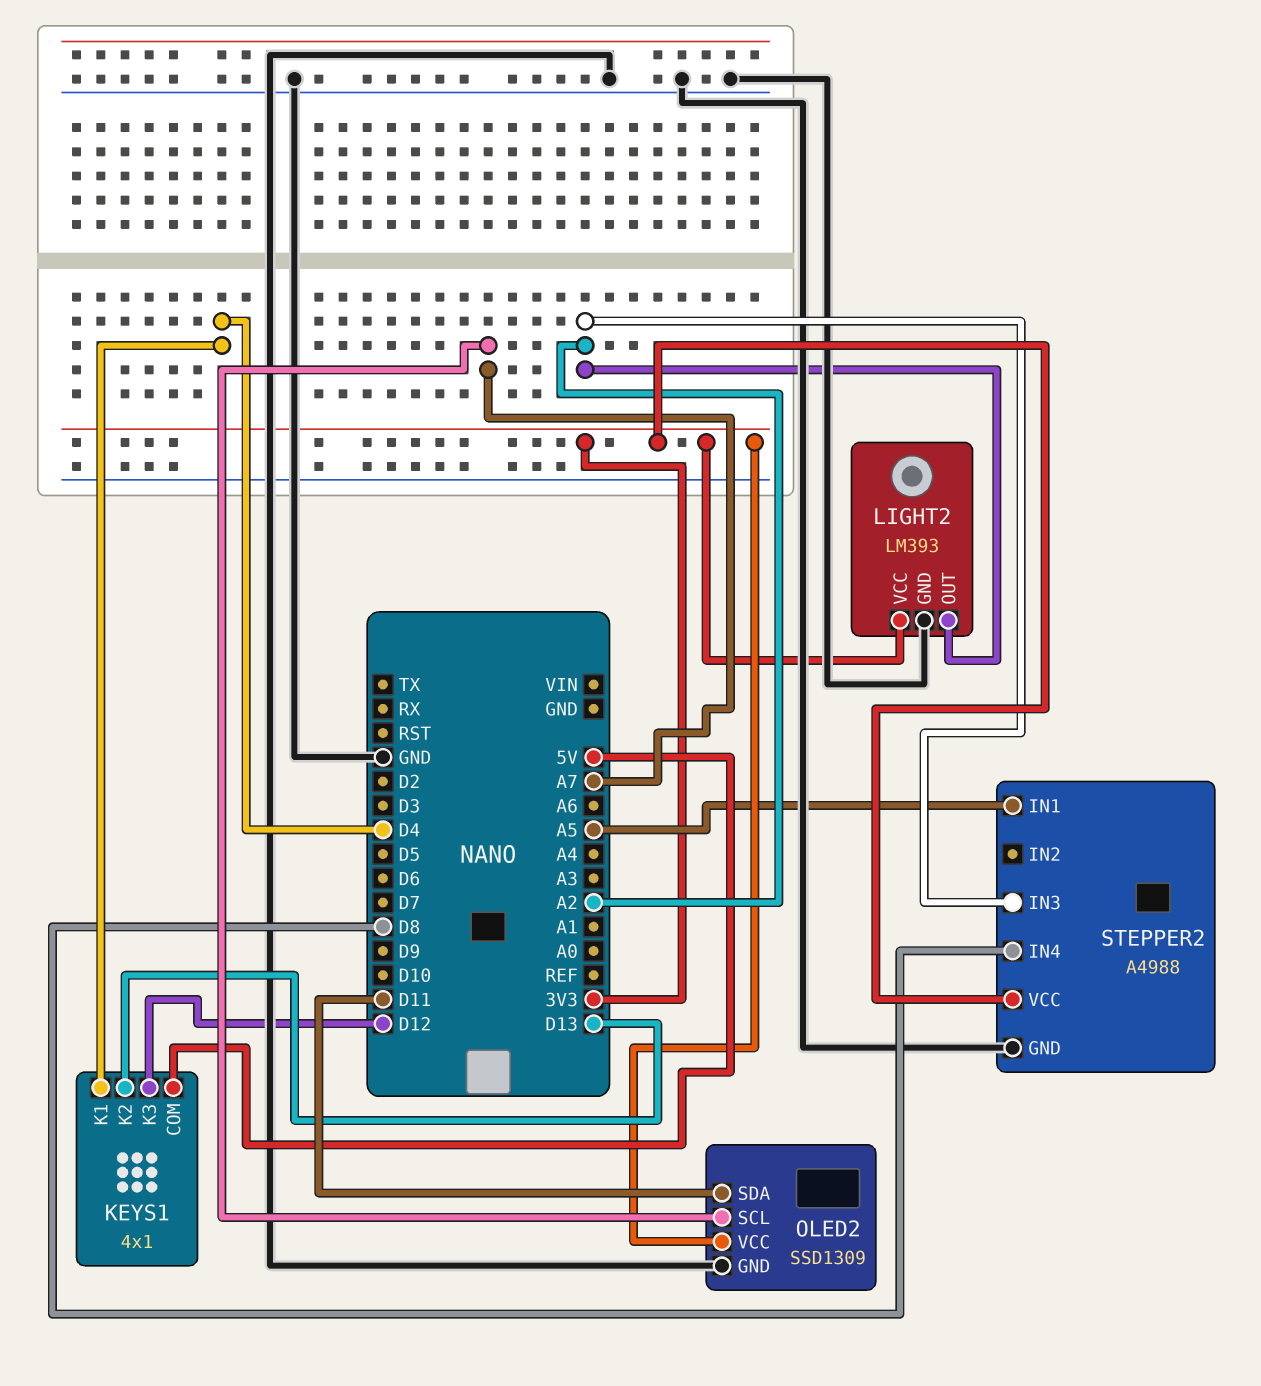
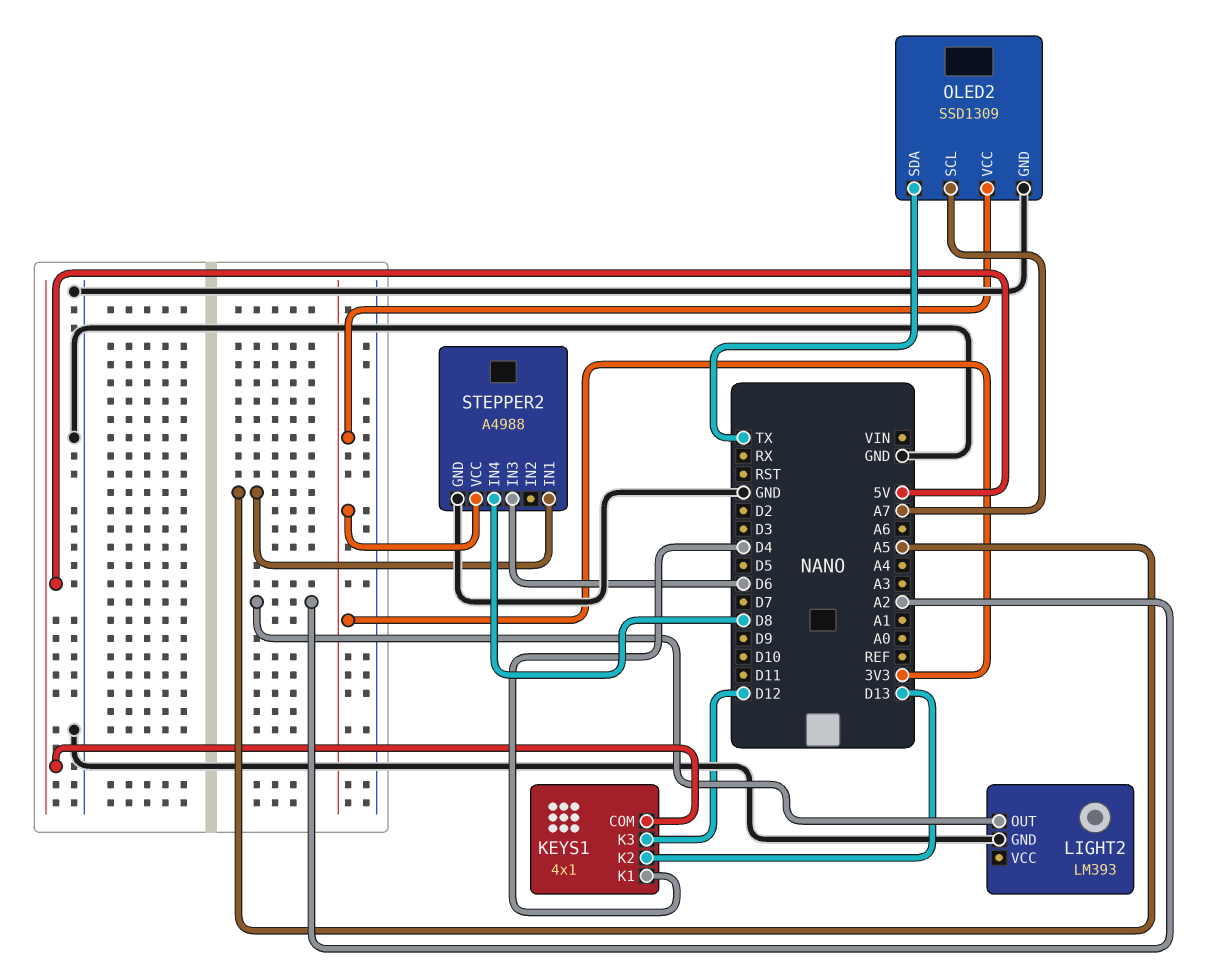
LIGHT2 pin VCC: 3V3 -> none
OLED2 pin SDA: D11 -> TX
STEPPER2 pin IN3: A2 -> D6

